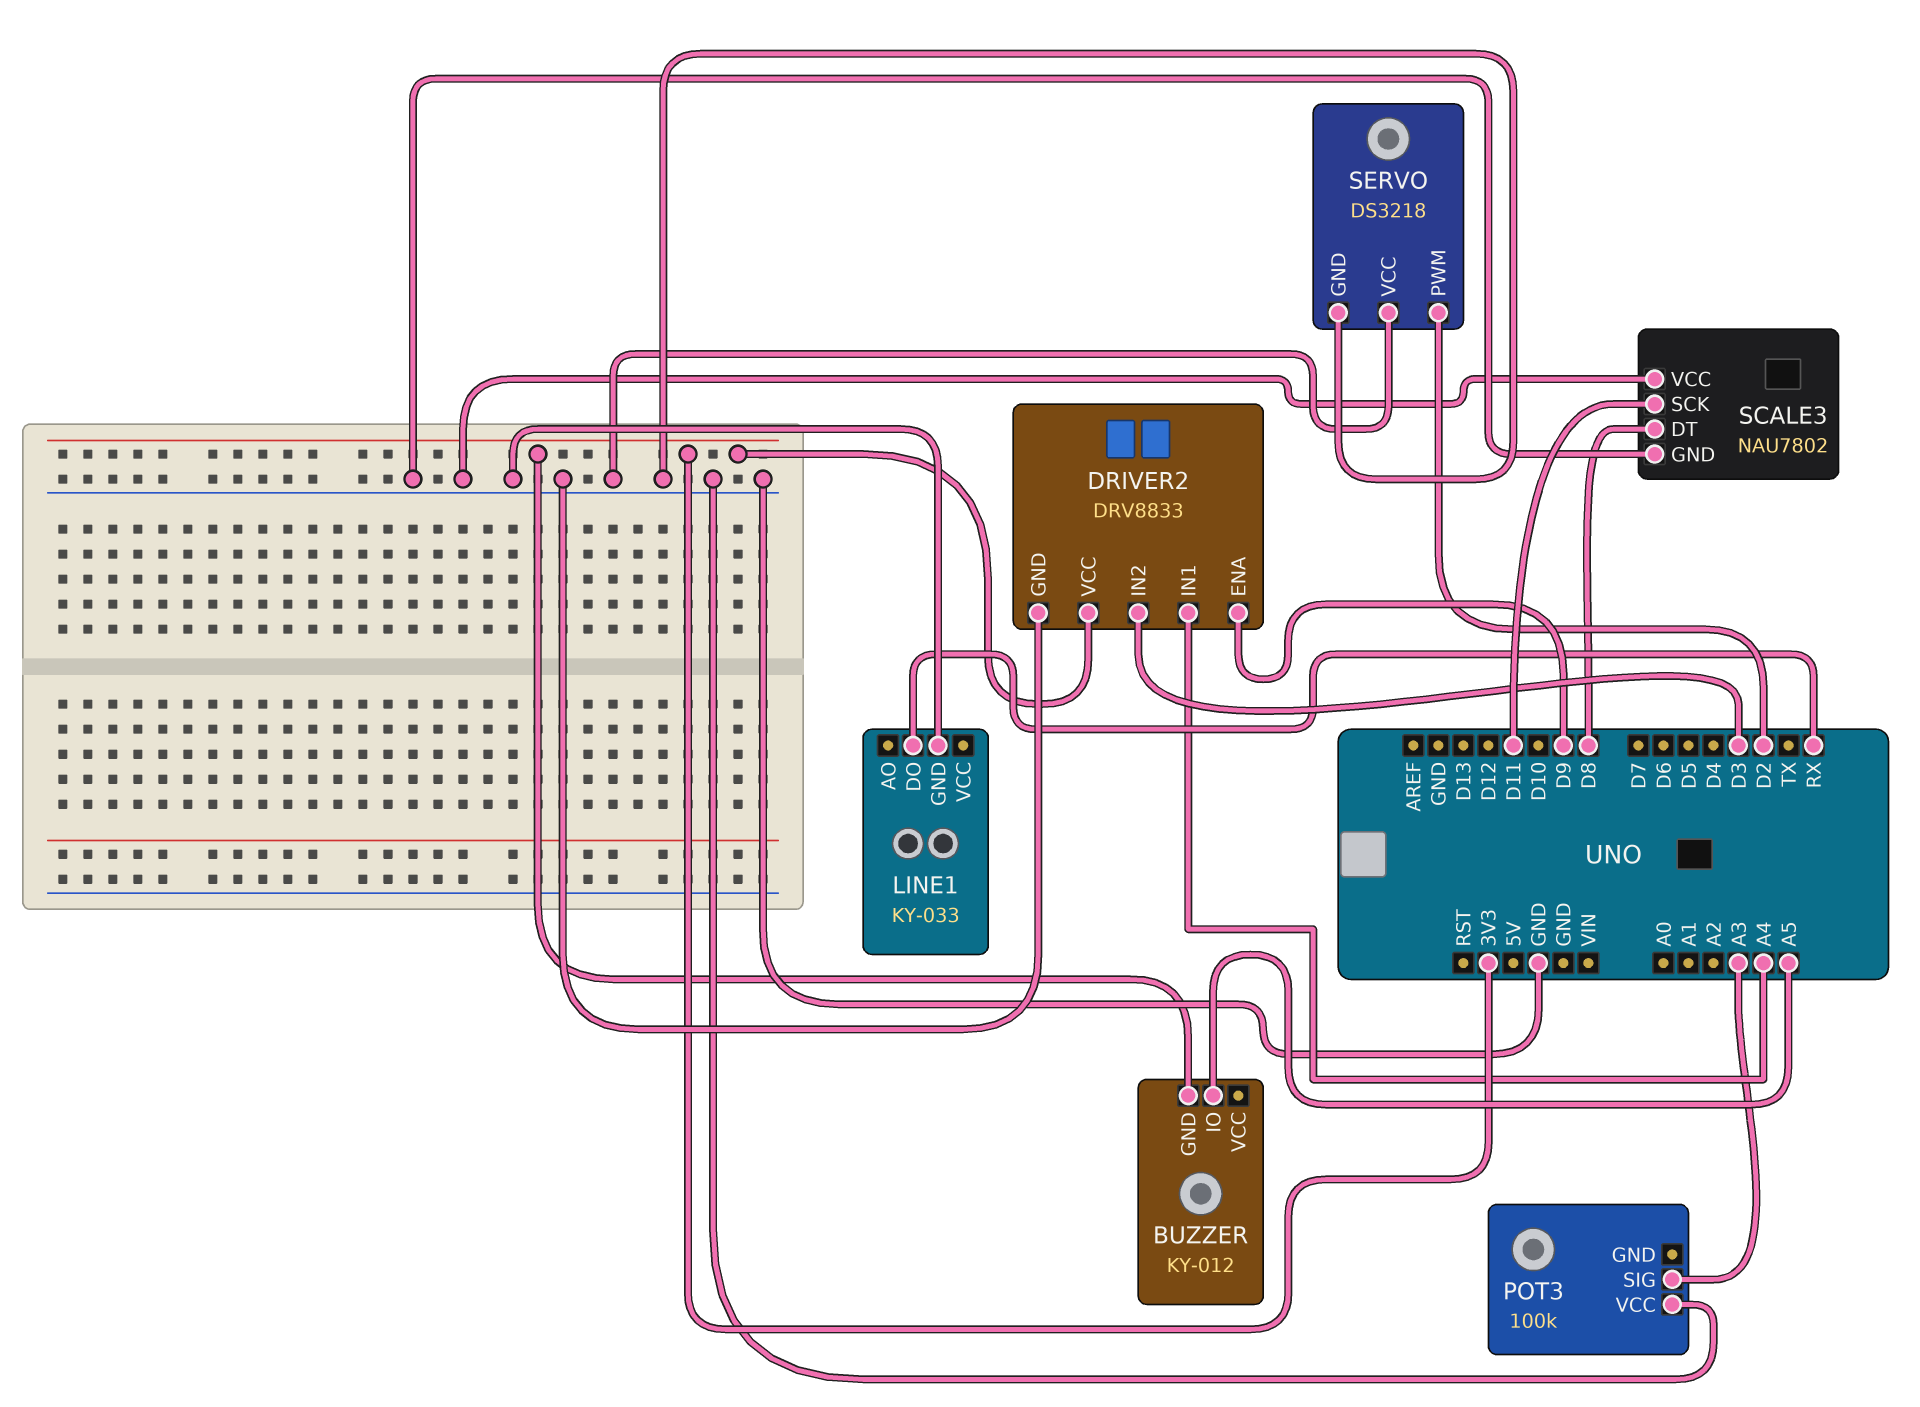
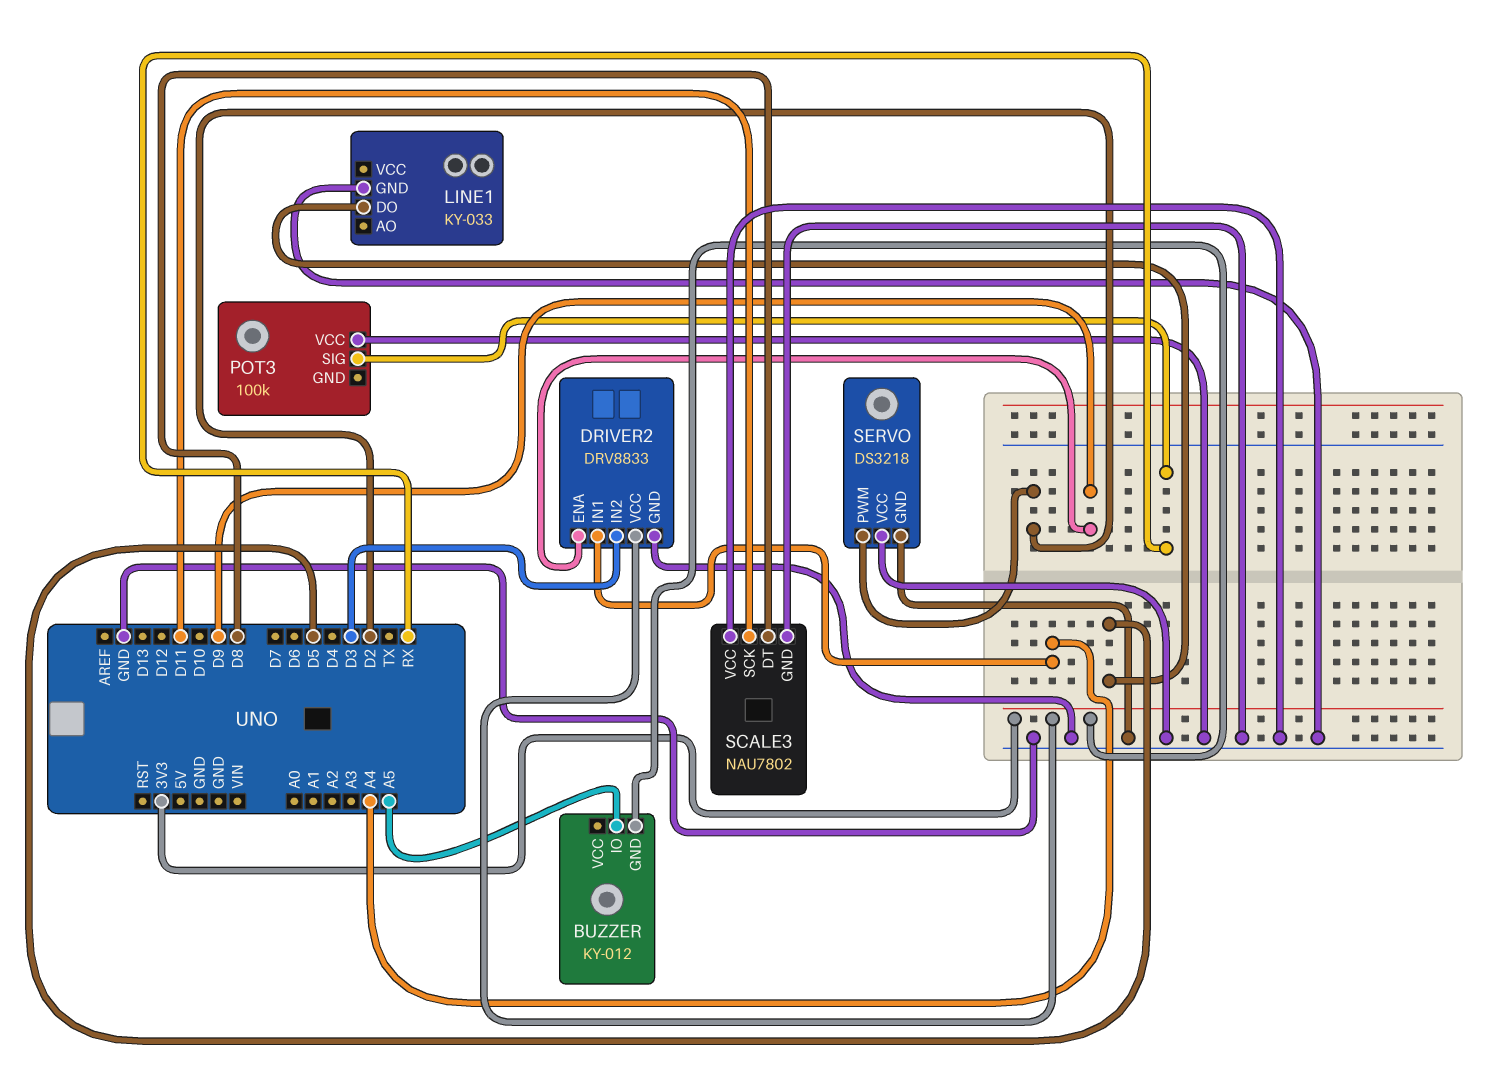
LINE1 pin DO: RX -> D5
POT3 pin SIG: A3 -> RX

